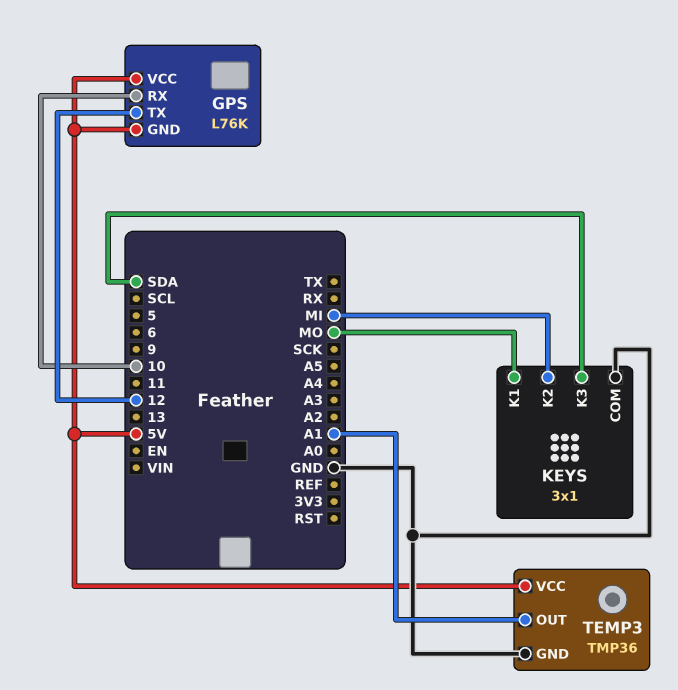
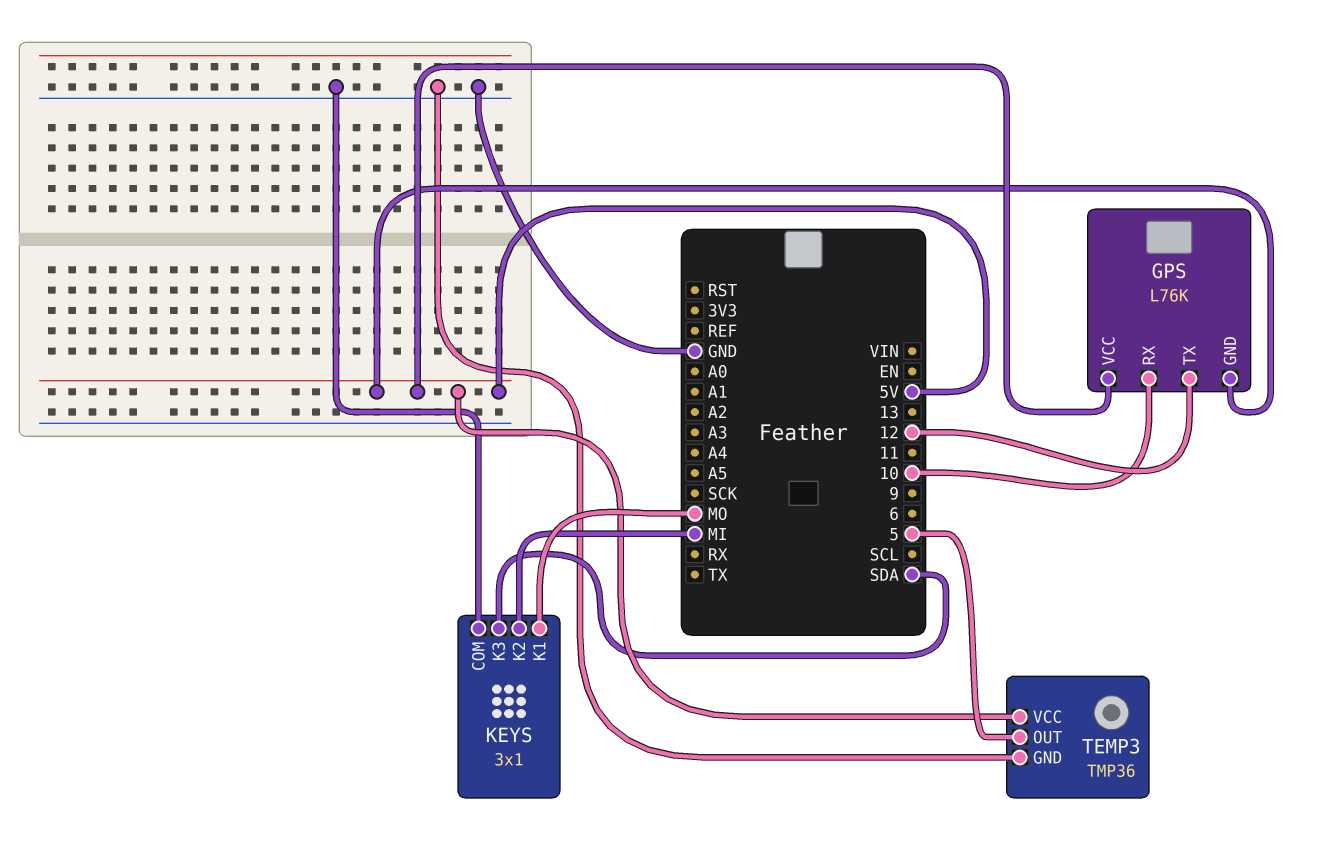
TEMP3 pin OUT: A1 -> 5

